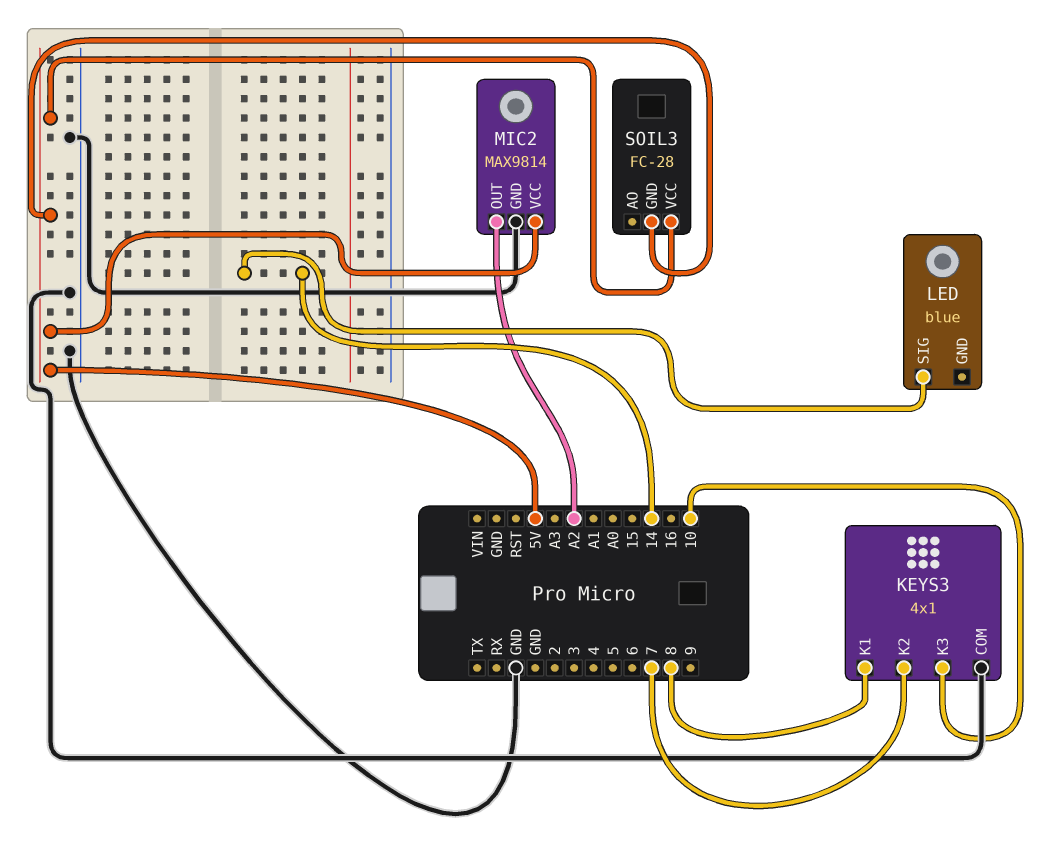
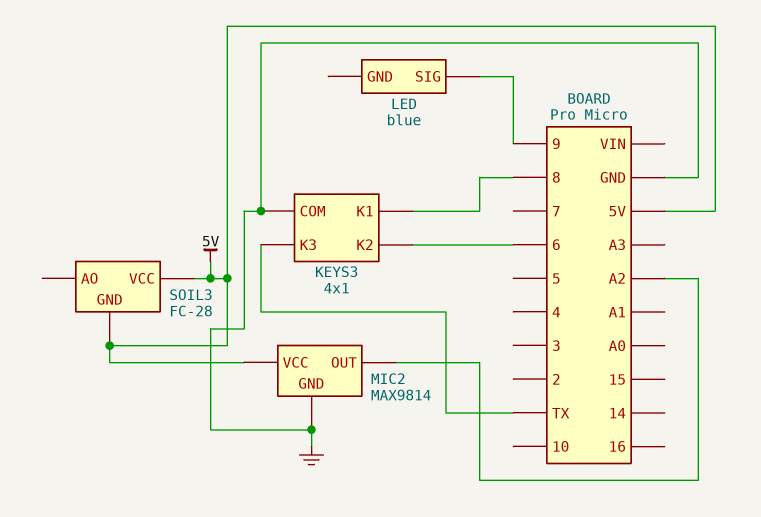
KEYS3 pin K2: 7 -> 6
KEYS3 pin K3: 10 -> TX
LED pin SIG: 14 -> 9

